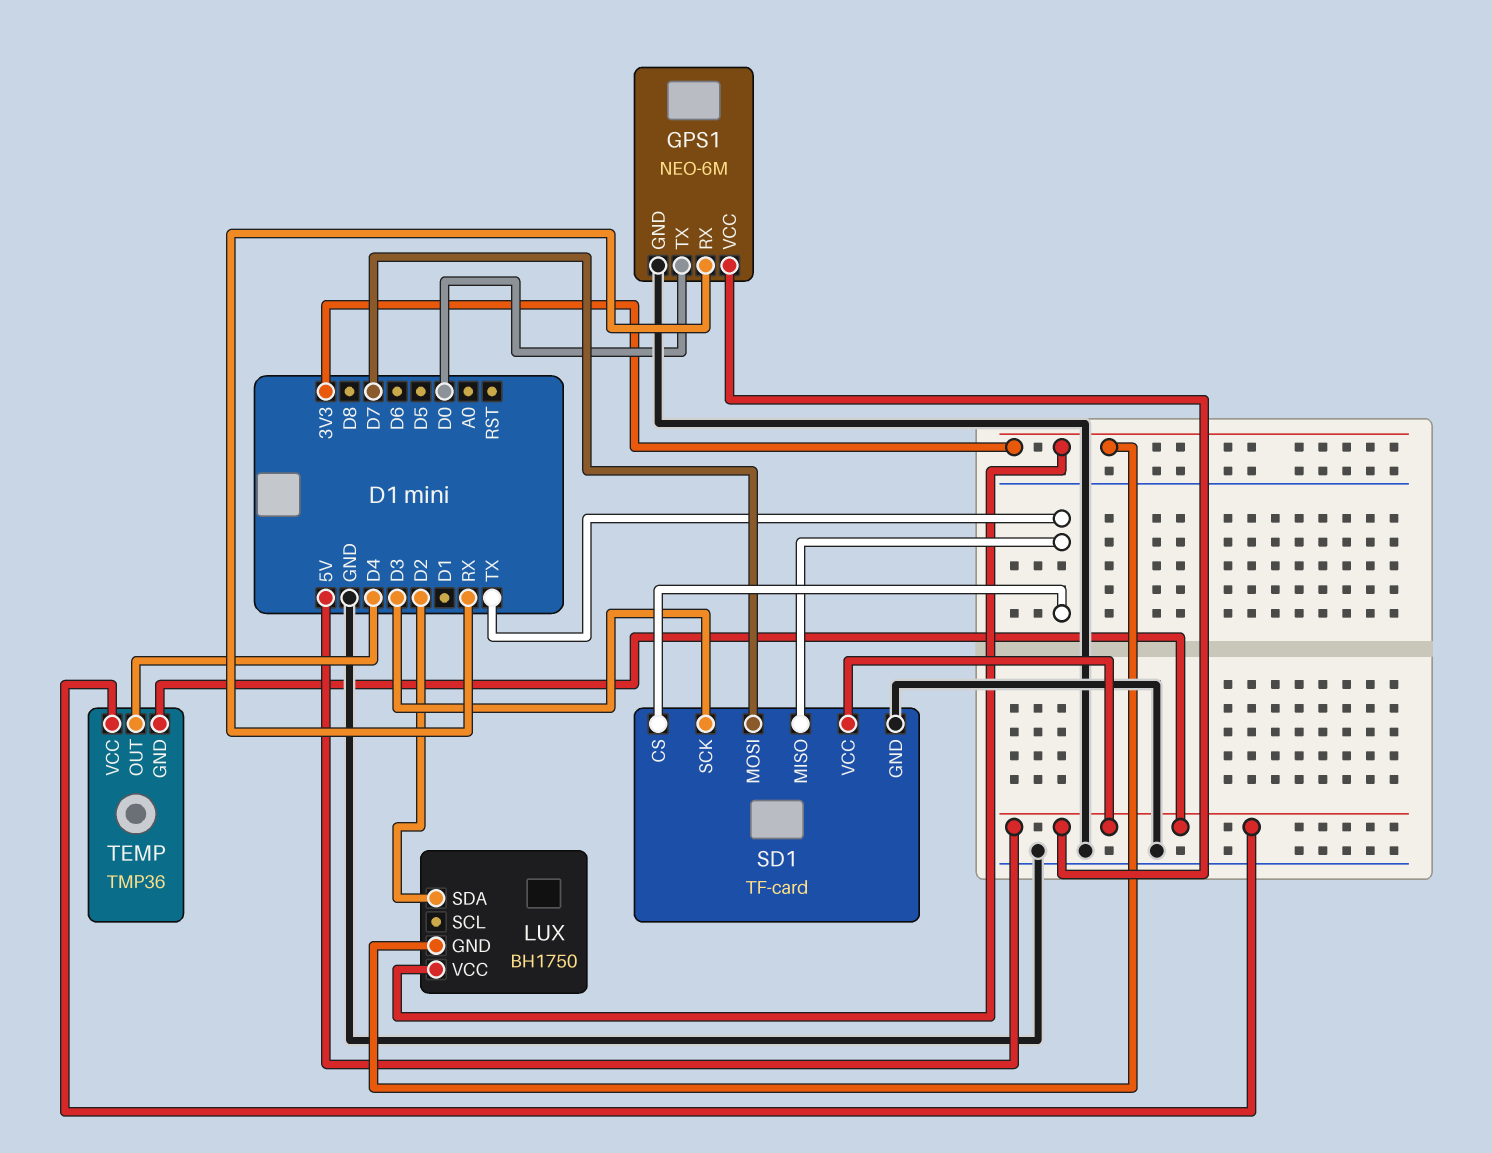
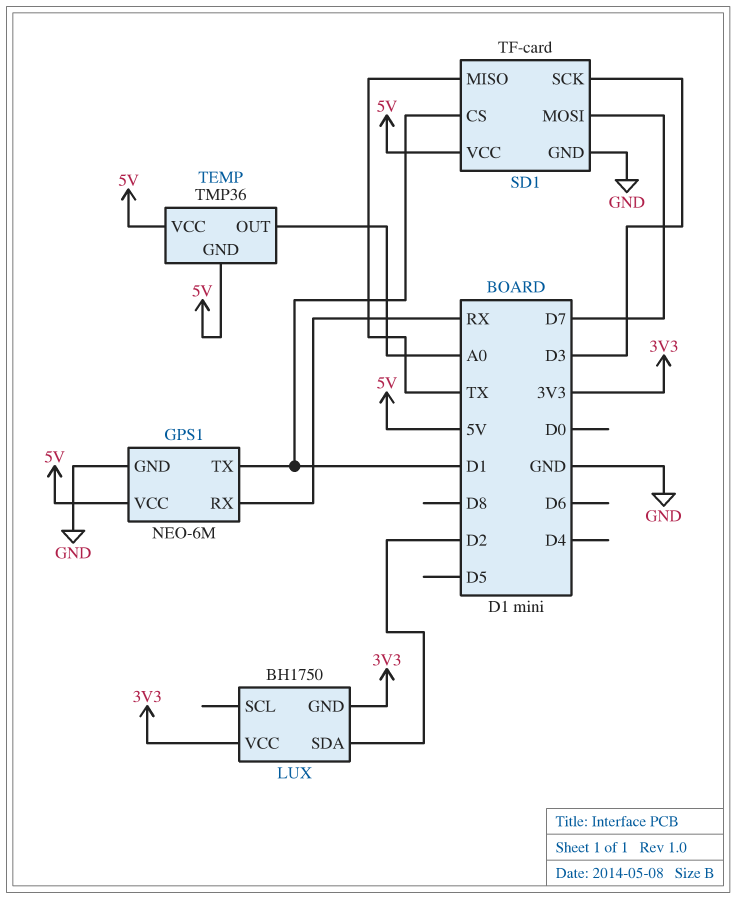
GPS1 pin TX: D0 -> D1
SD1 pin CS: TX -> D1
TEMP pin OUT: D4 -> A0

